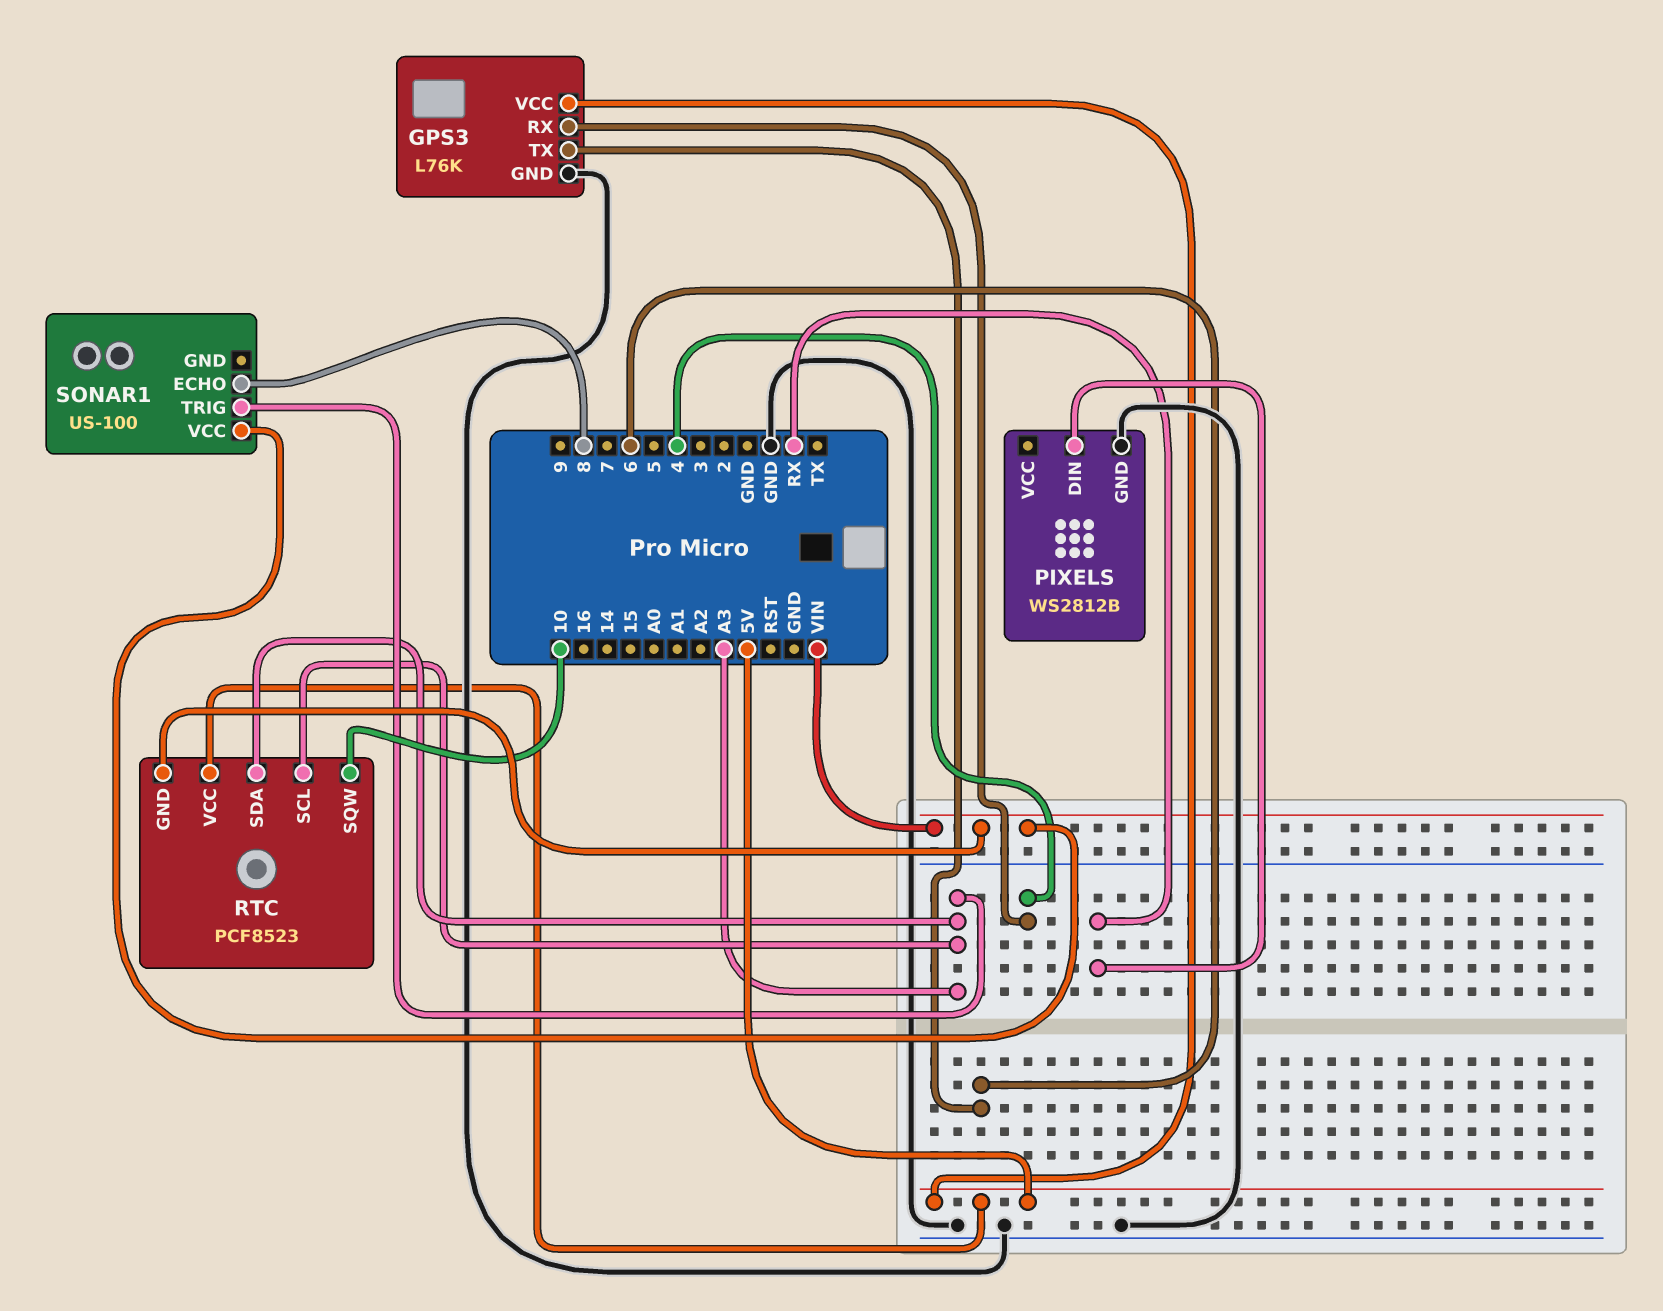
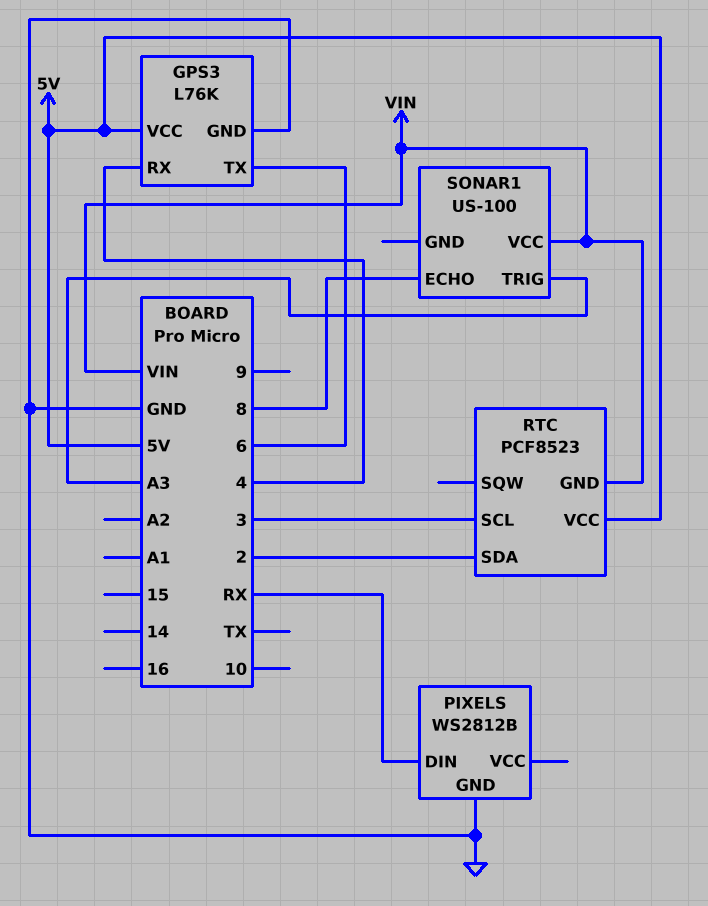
RTC pin SCL: A3 -> 3
RTC pin SDA: A3 -> 2
RTC pin SQW: 10 -> none

